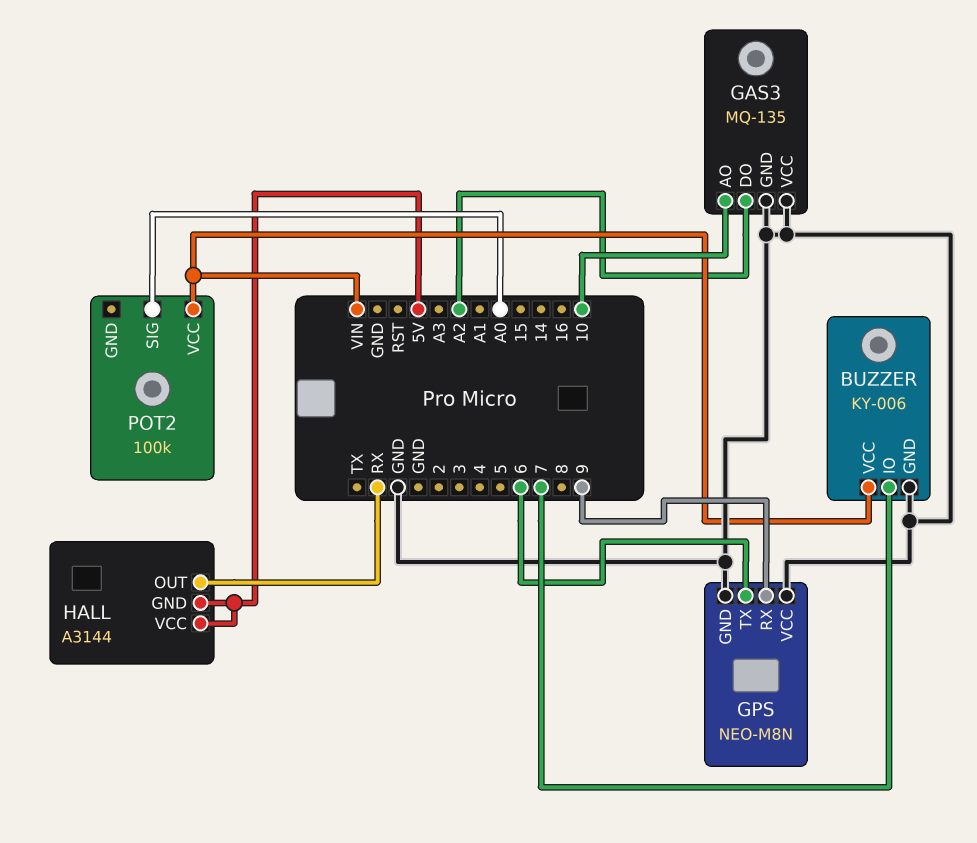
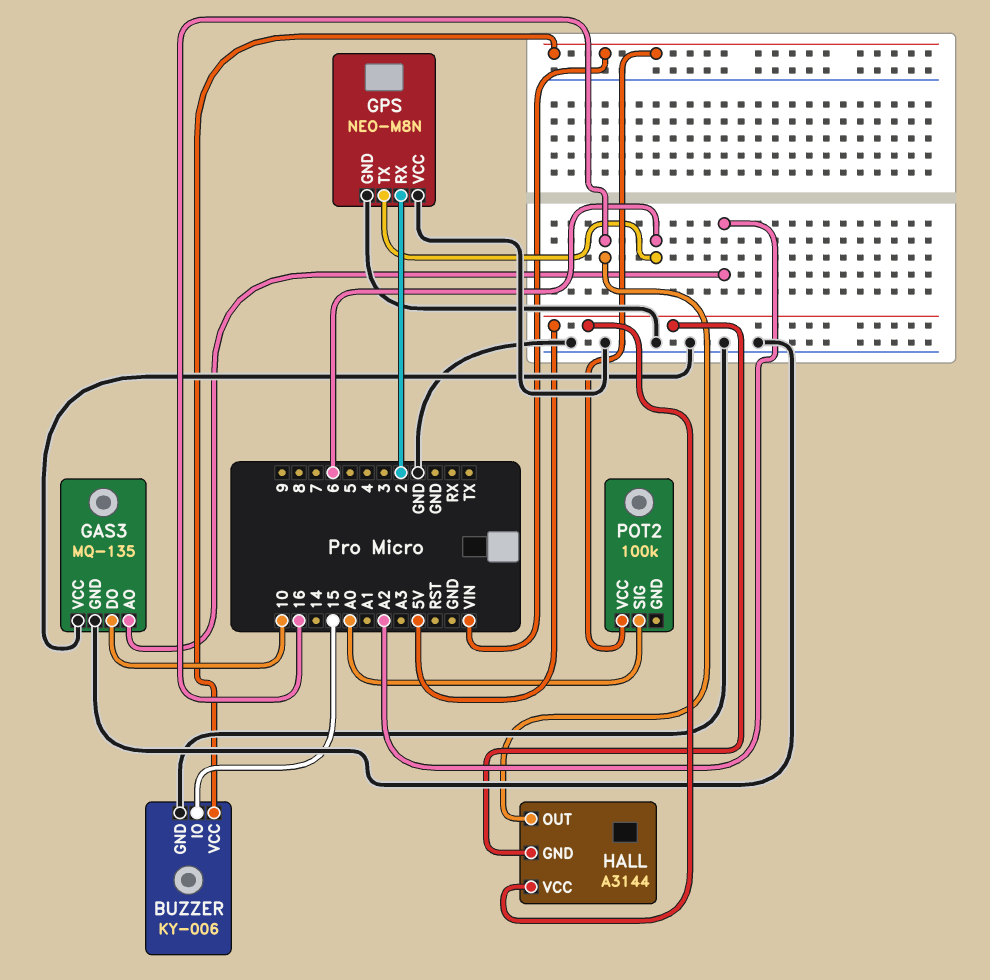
BUZZER pin IO: 7 -> 15
GAS3 pin AO: 10 -> A2
GAS3 pin DO: A2 -> 10
GPS pin RX: 9 -> 2
HALL pin OUT: RX -> 16

